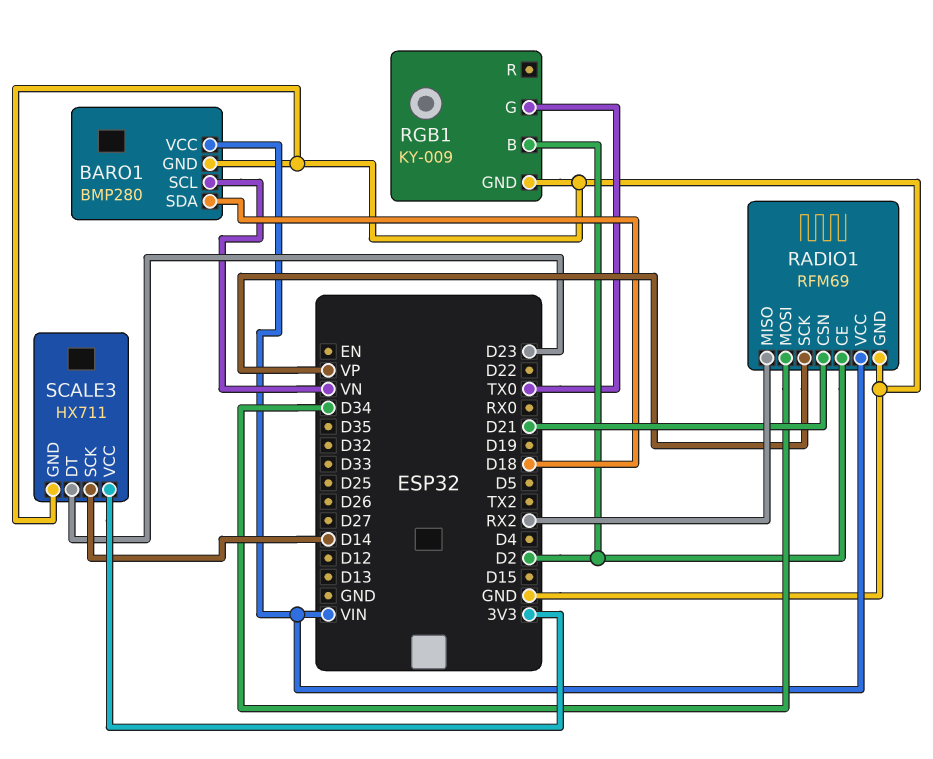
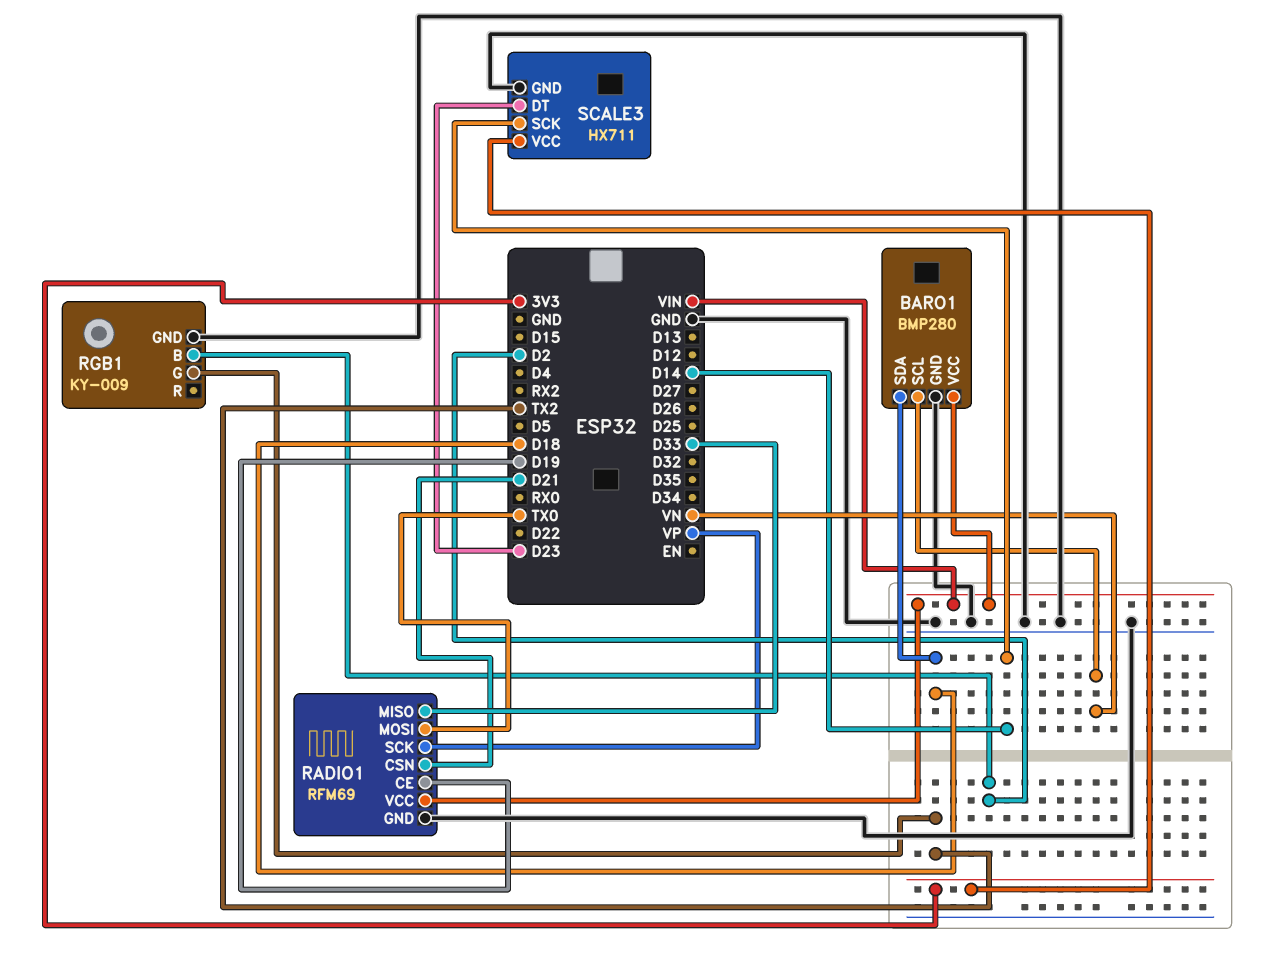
RADIO1 pin CE: D2 -> D19
RADIO1 pin MISO: RX2 -> D33
RADIO1 pin MOSI: D34 -> TX0
RGB1 pin G: TX0 -> TX2

